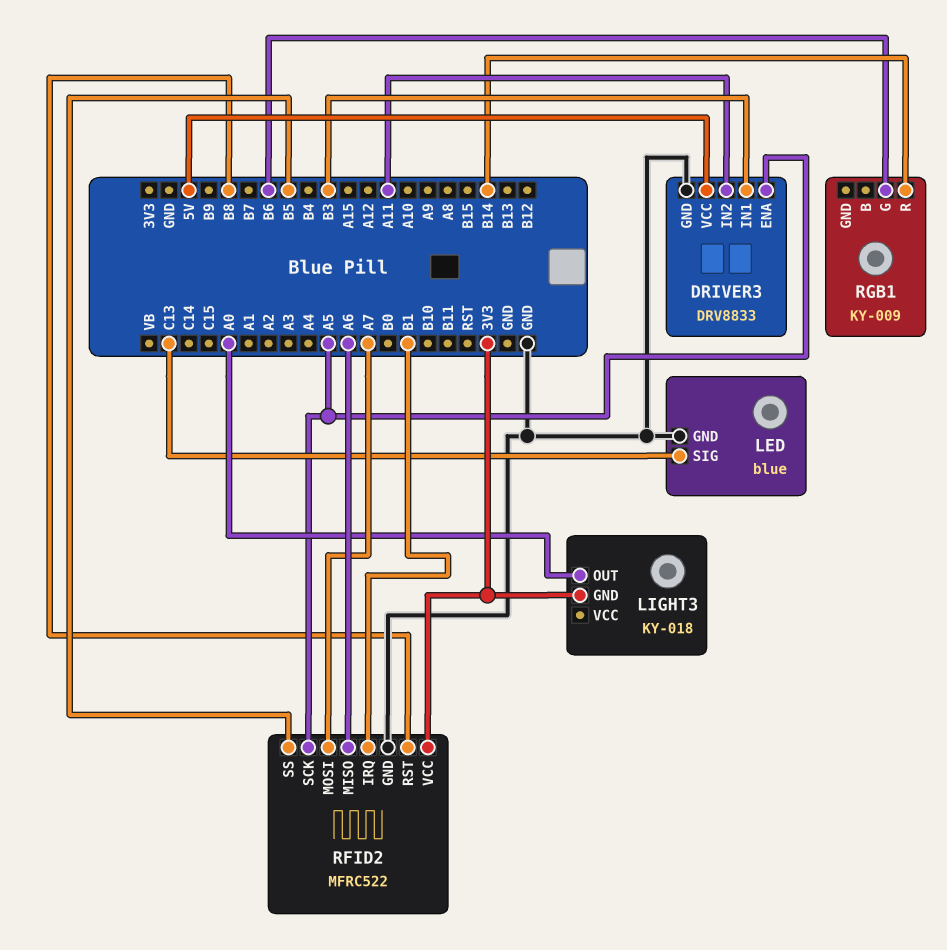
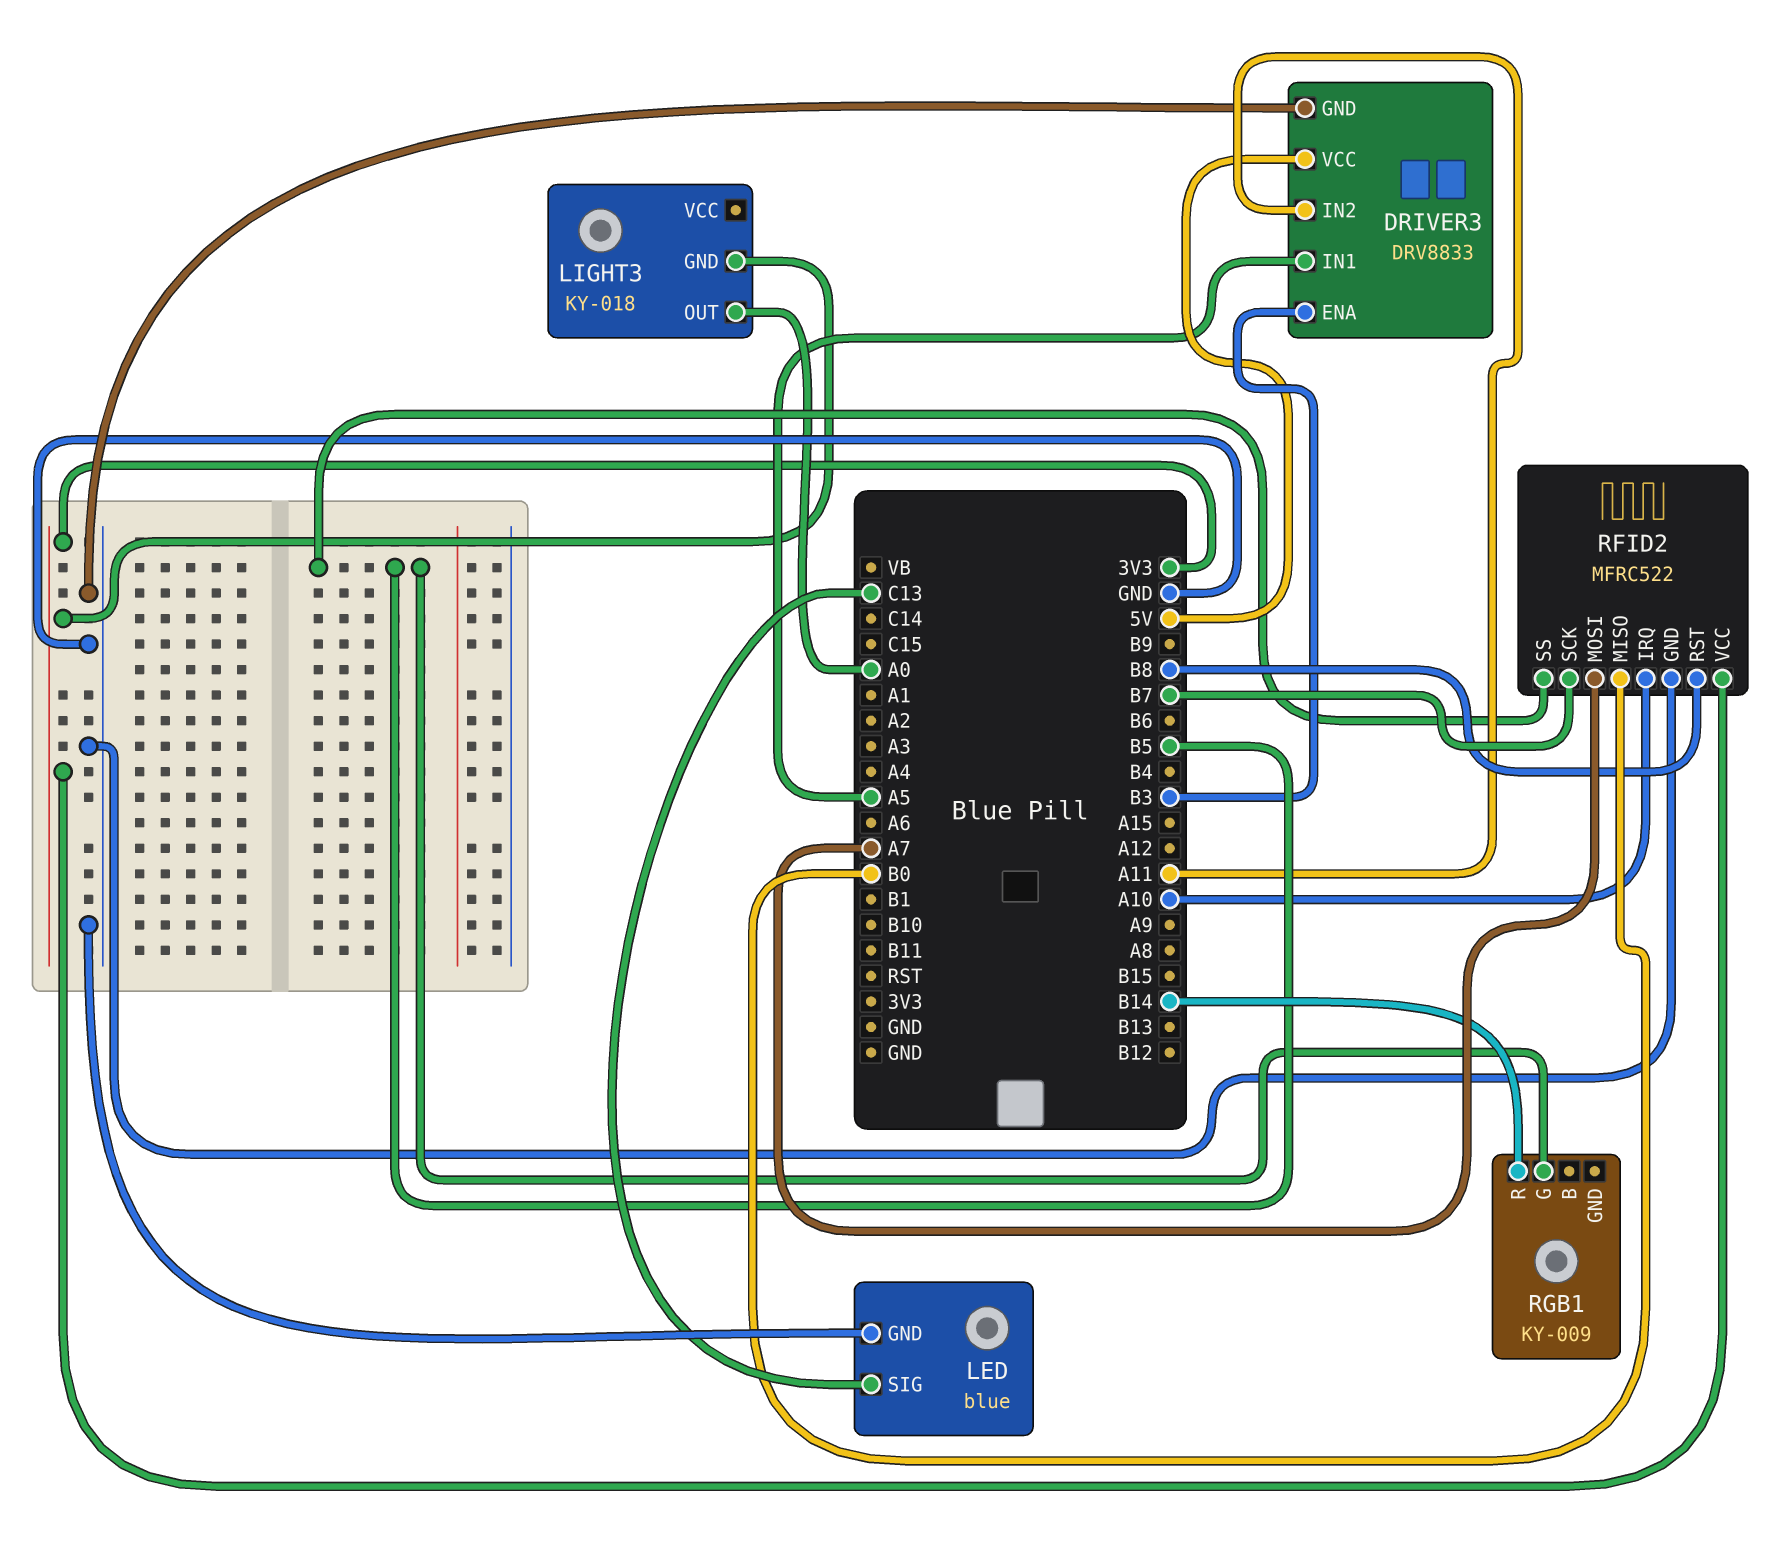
DRIVER3 pin ENA: A5 -> B3
DRIVER3 pin IN1: B3 -> A5
RFID2 pin IRQ: B1 -> A10
RFID2 pin MISO: A6 -> B0
RFID2 pin SCK: A5 -> B7
RGB1 pin G: B6 -> B5

